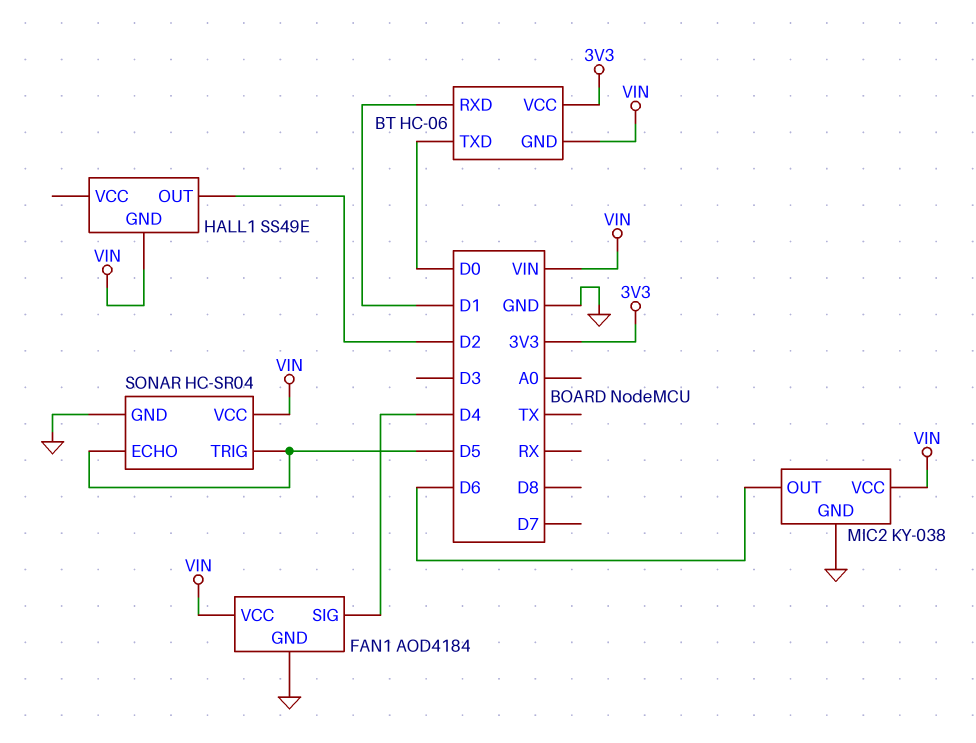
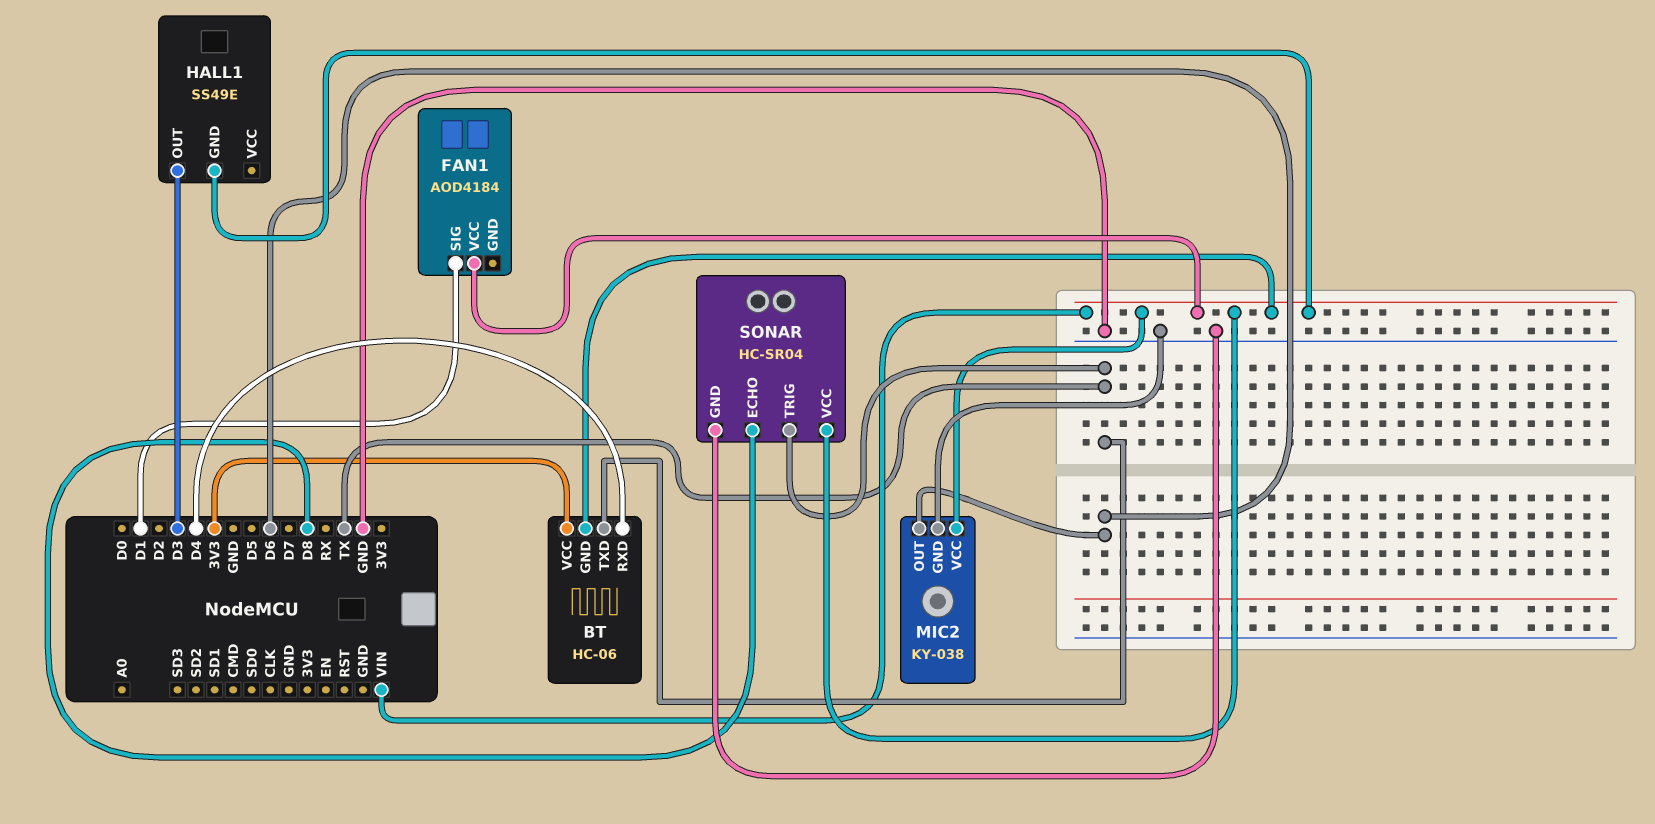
BT pin RXD: D1 -> D4
BT pin TXD: D0 -> TX
FAN1 pin GND: GND -> none
FAN1 pin SIG: D4 -> D1
HALL1 pin OUT: D2 -> D3
SONAR pin ECHO: D5 -> D8
SONAR pin TRIG: D5 -> TX

